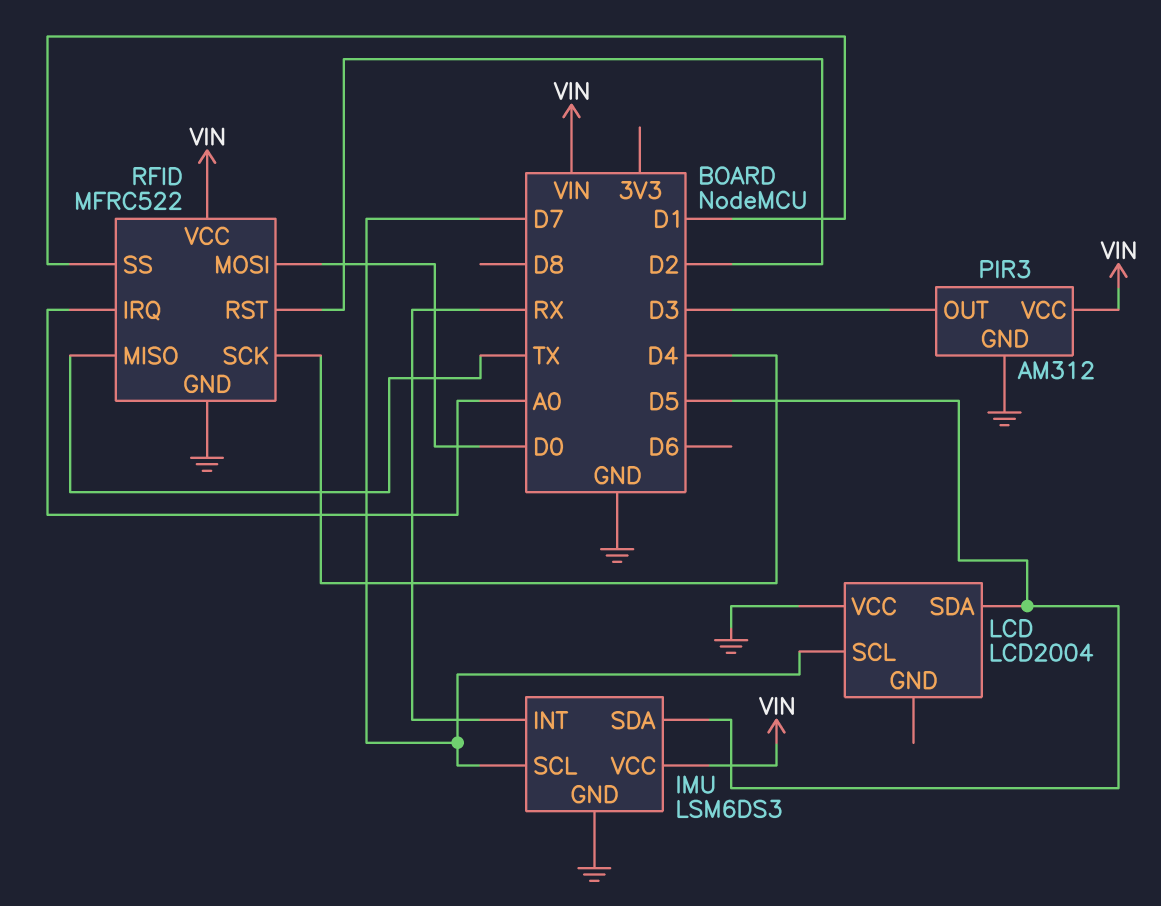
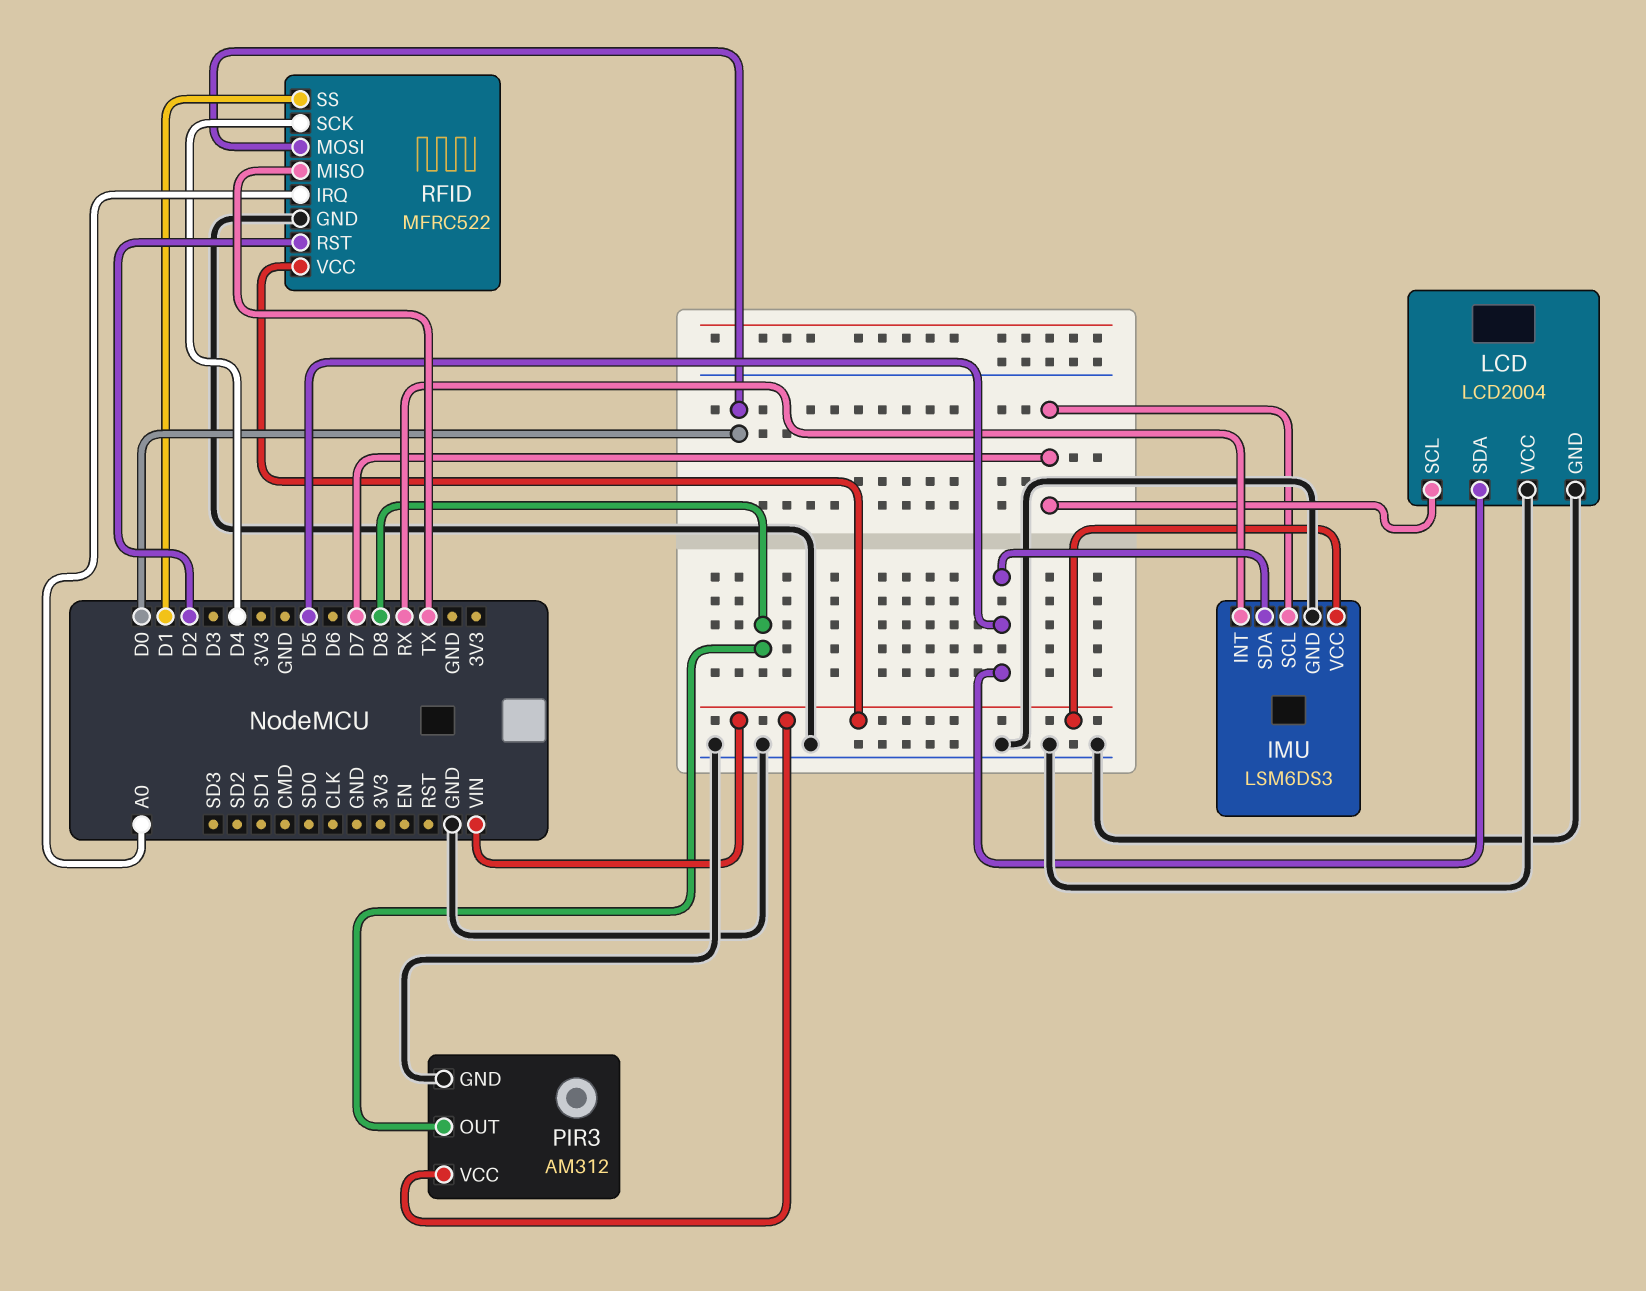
LCD pin GND: none -> GND
PIR3 pin OUT: D3 -> D8

